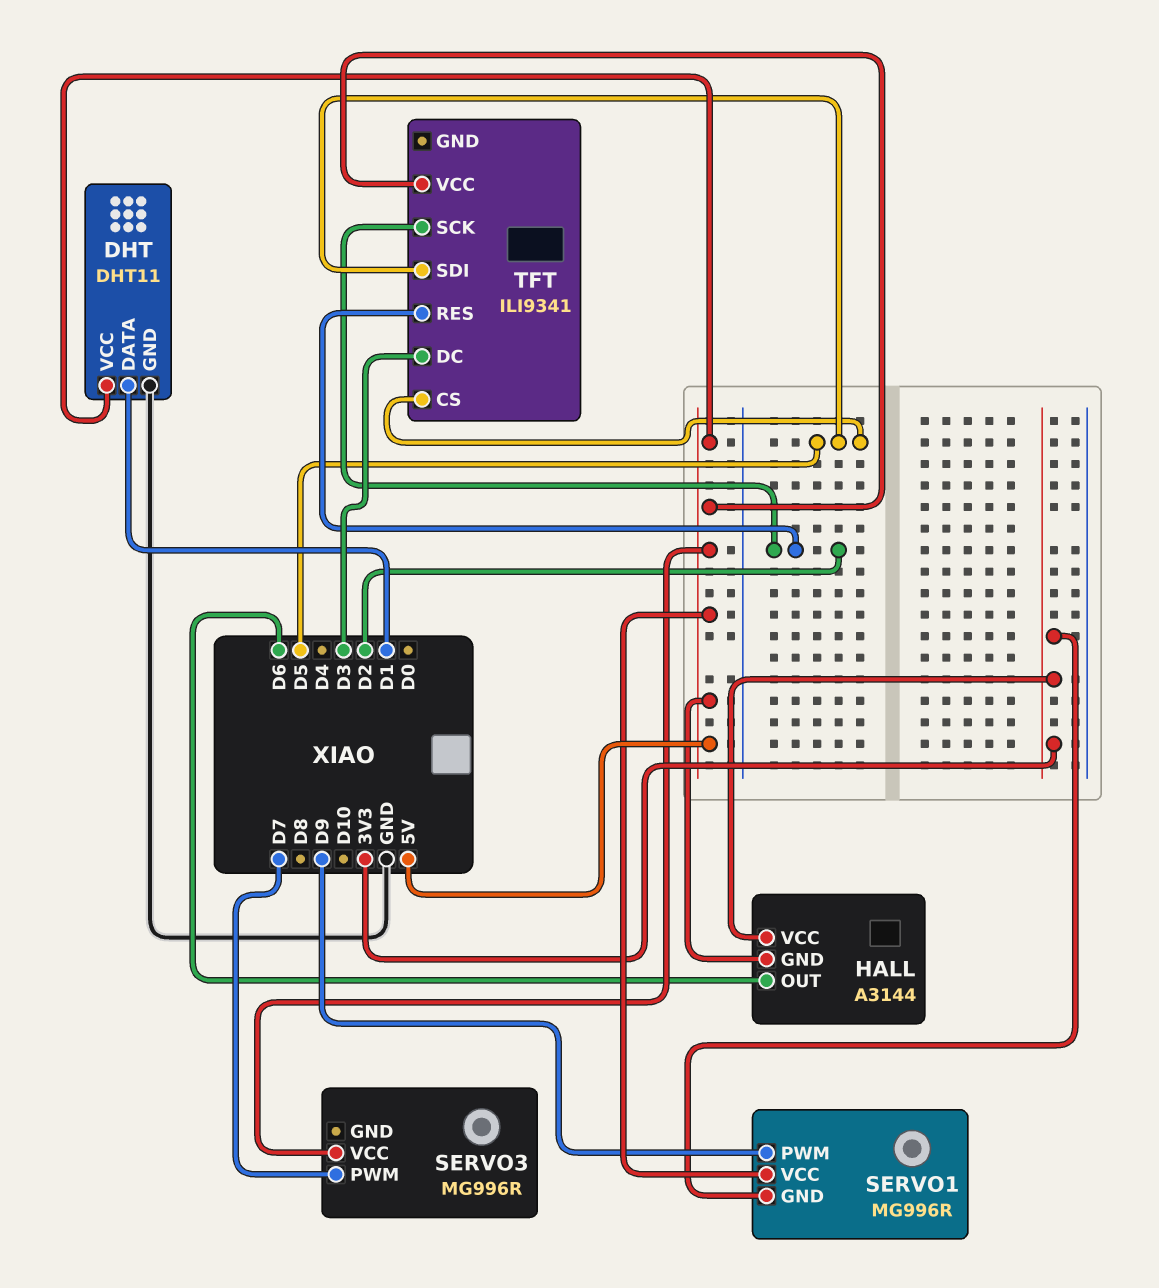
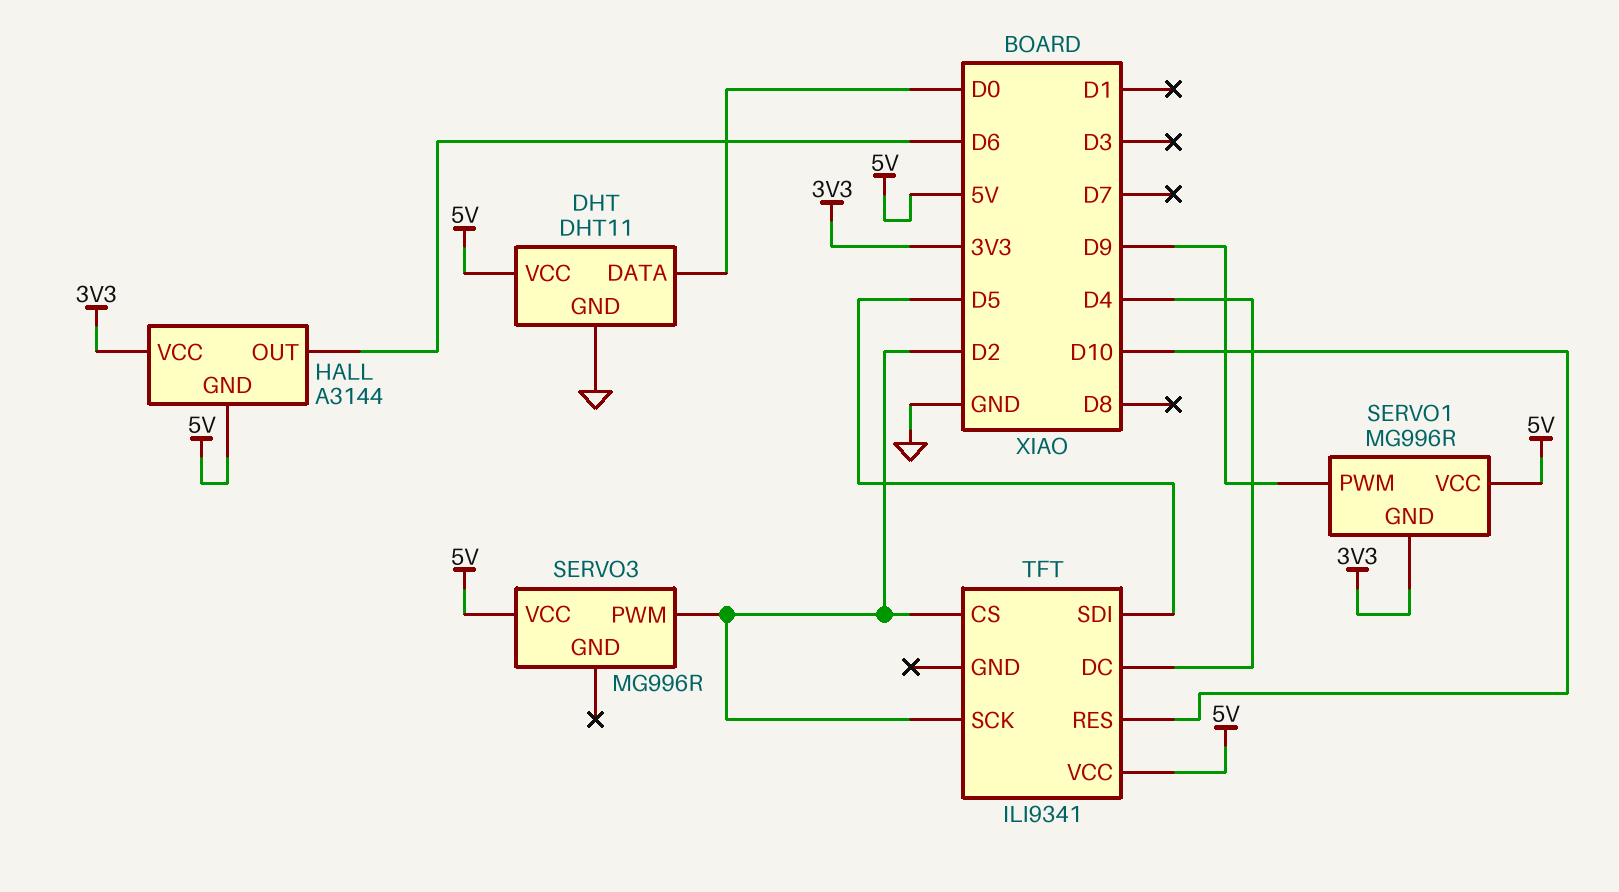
DHT pin DATA: D1 -> D0
SERVO3 pin PWM: D7 -> D2
TFT pin CS: D5 -> D2
TFT pin DC: D3 -> D4
TFT pin RES: D2 -> D10

